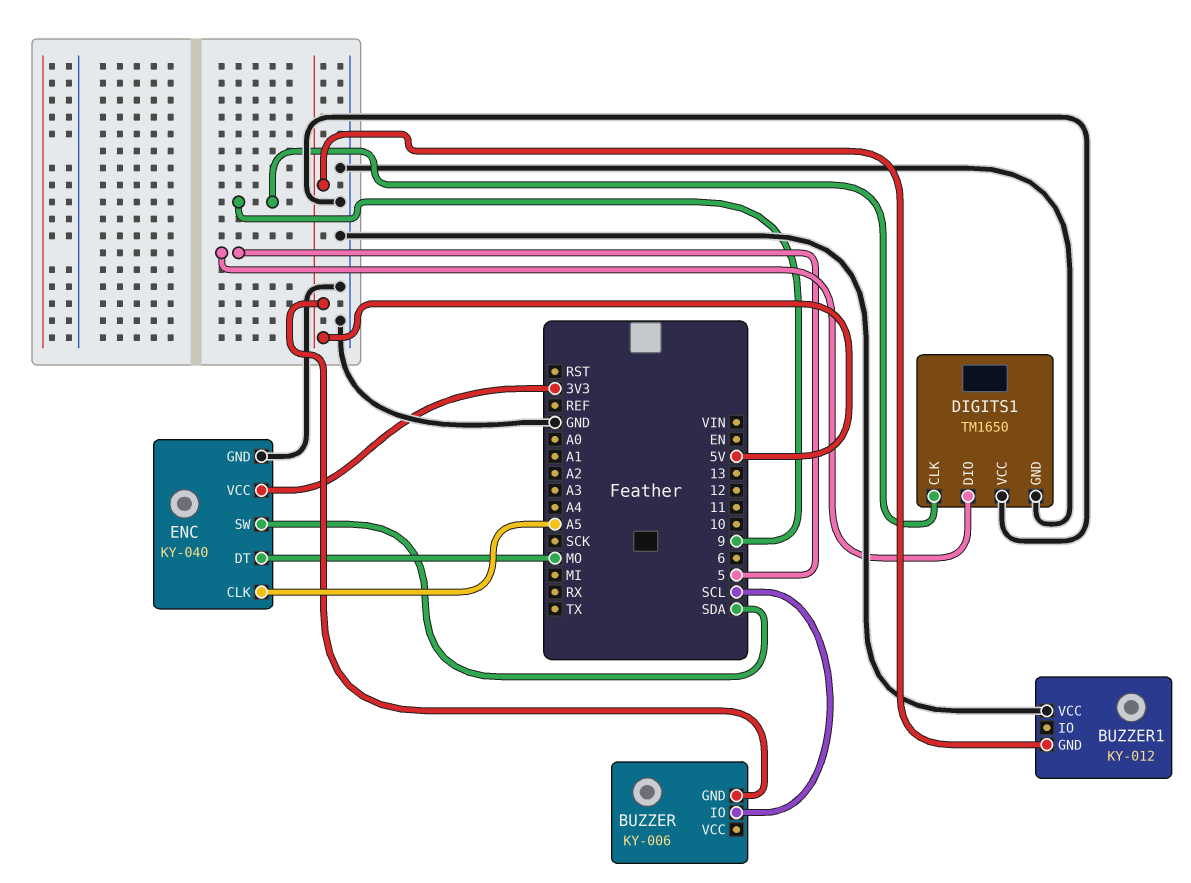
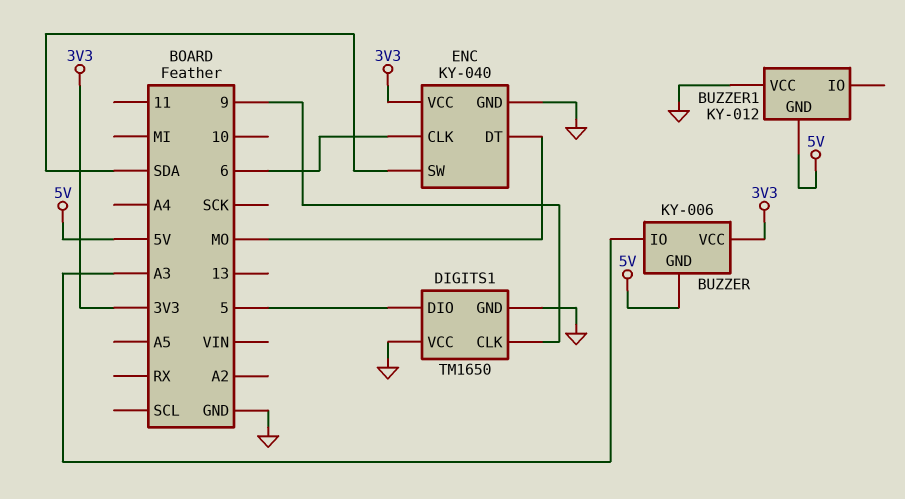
BUZZER pin IO: SCL -> A3
BUZZER pin VCC: none -> 3V3
ENC pin CLK: A5 -> 6

